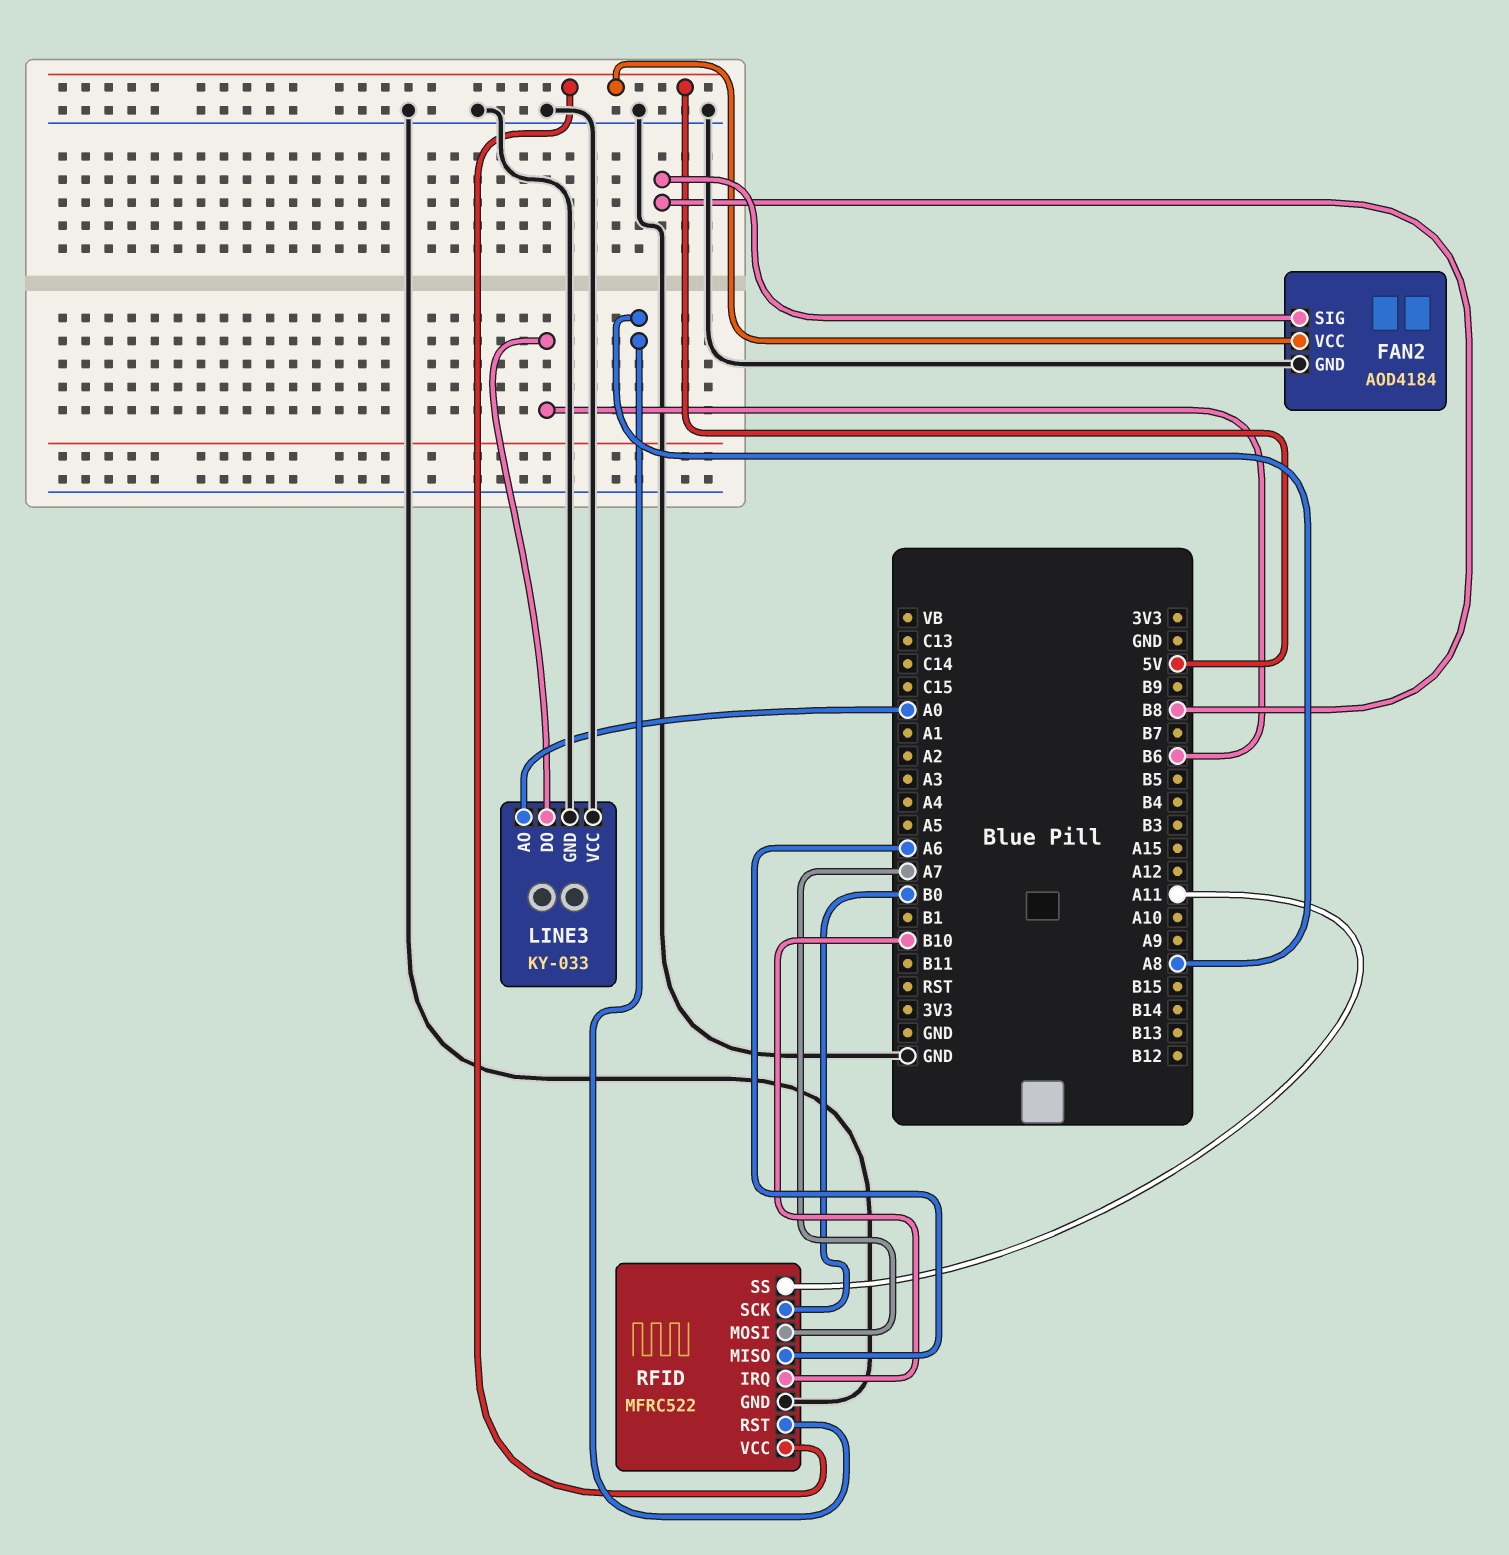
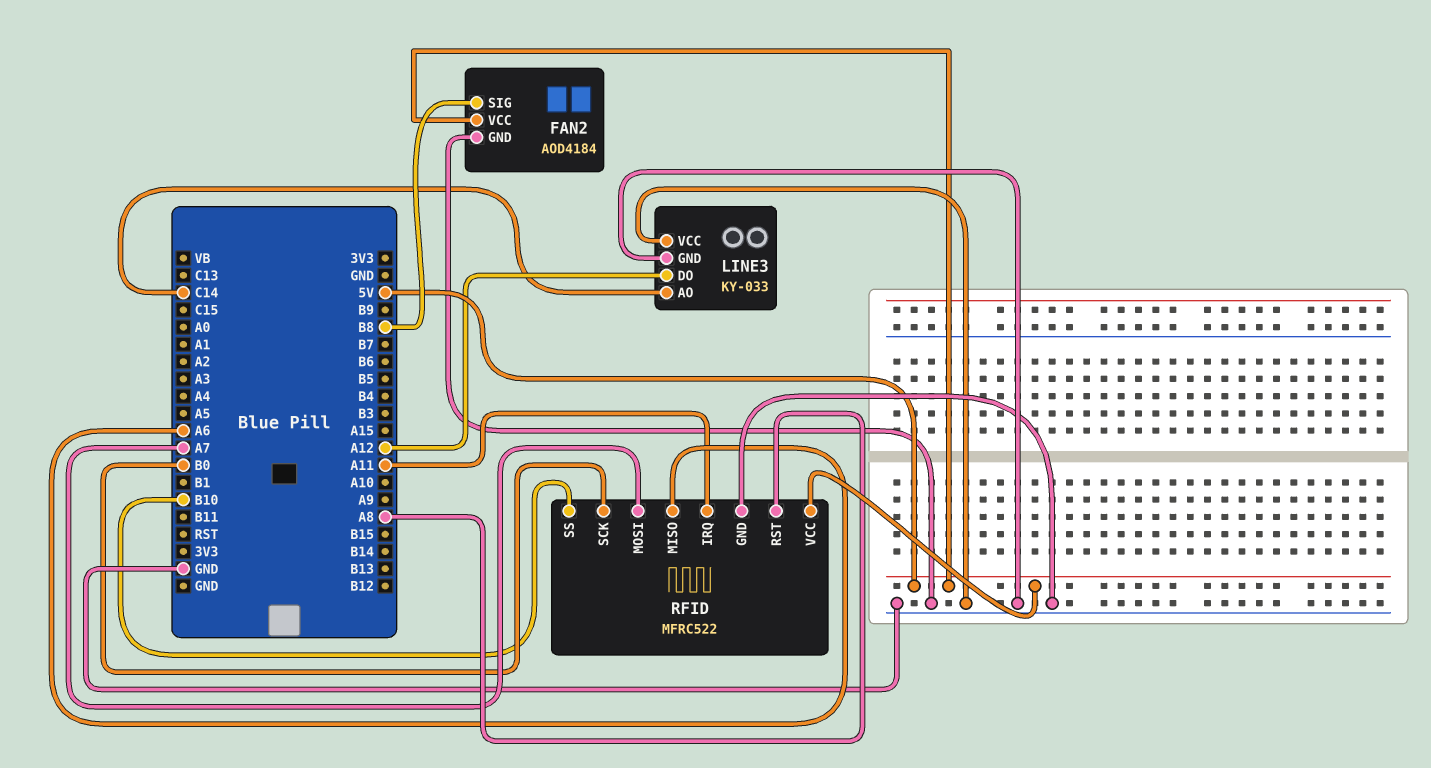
LINE3 pin AO: A0 -> C14
LINE3 pin DO: B6 -> A12
RFID pin IRQ: B10 -> A11
RFID pin SS: A11 -> B10

